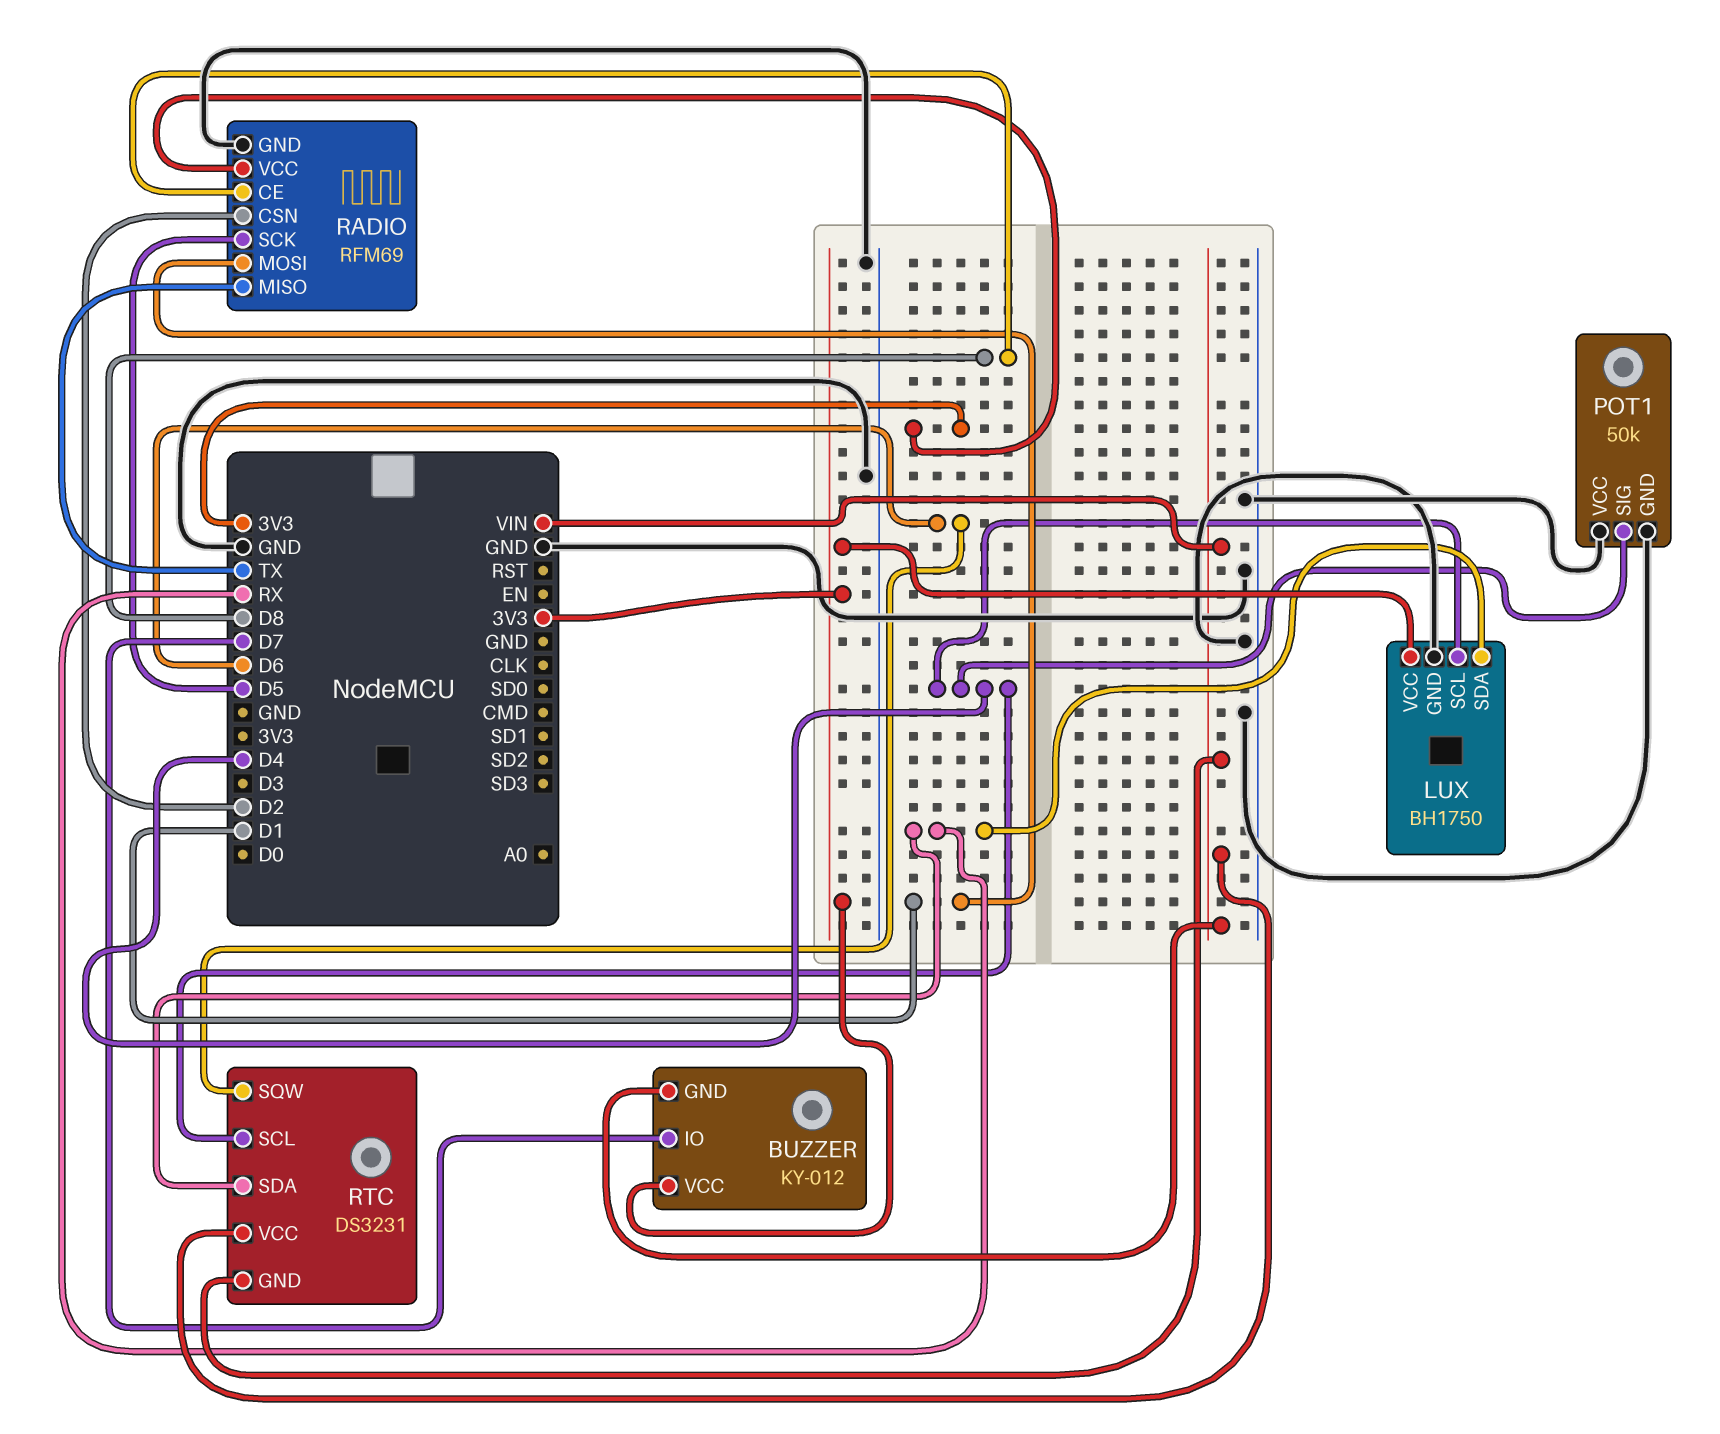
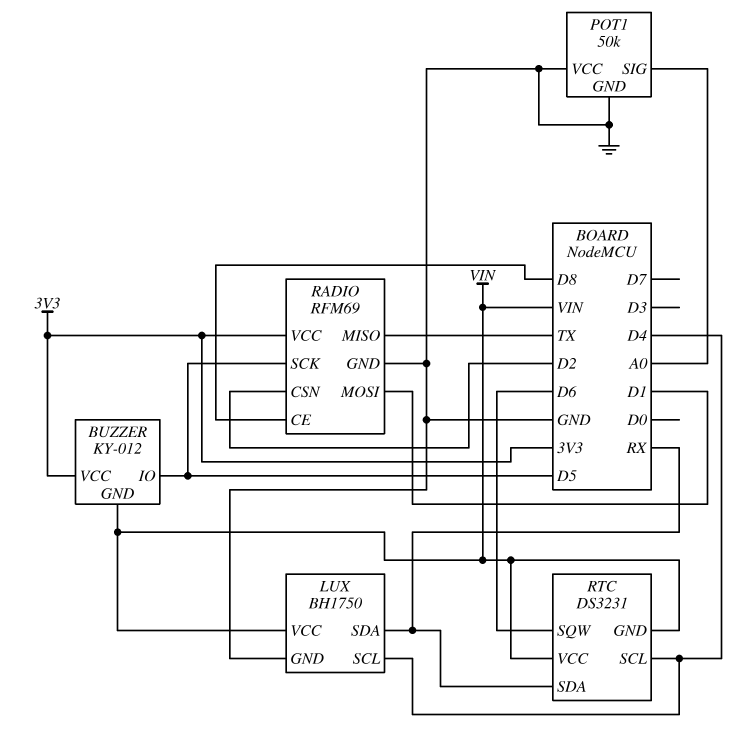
BUZZER pin IO: D7 -> D5
LUX pin VCC: 3V3 -> VIN
POT1 pin SIG: D4 -> A0

